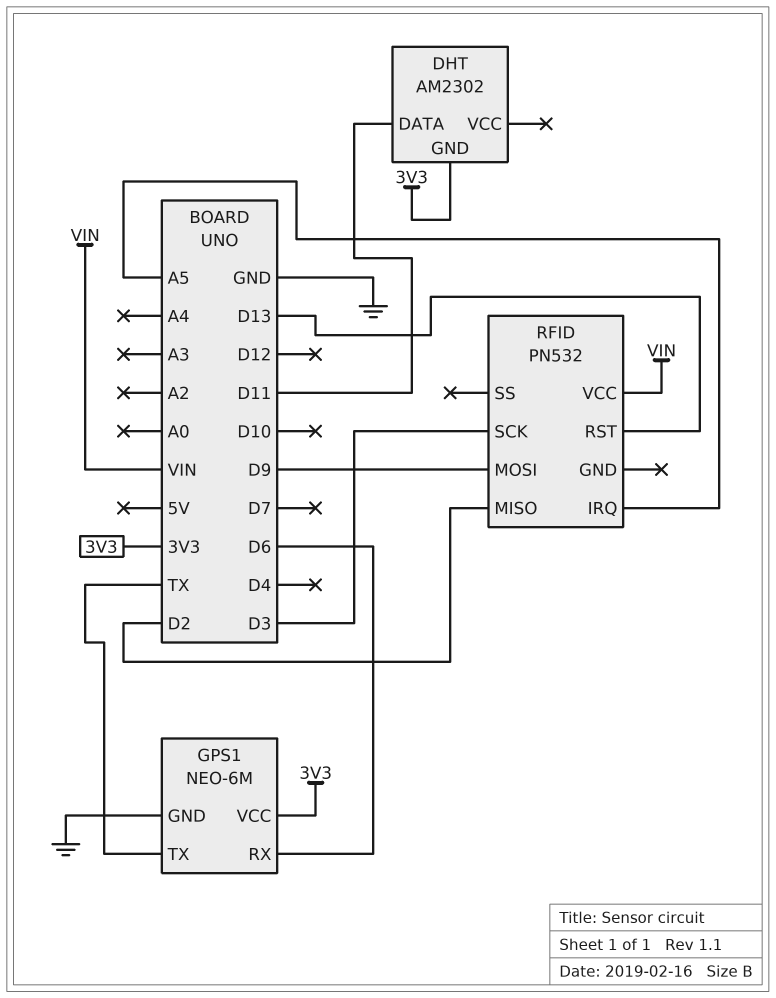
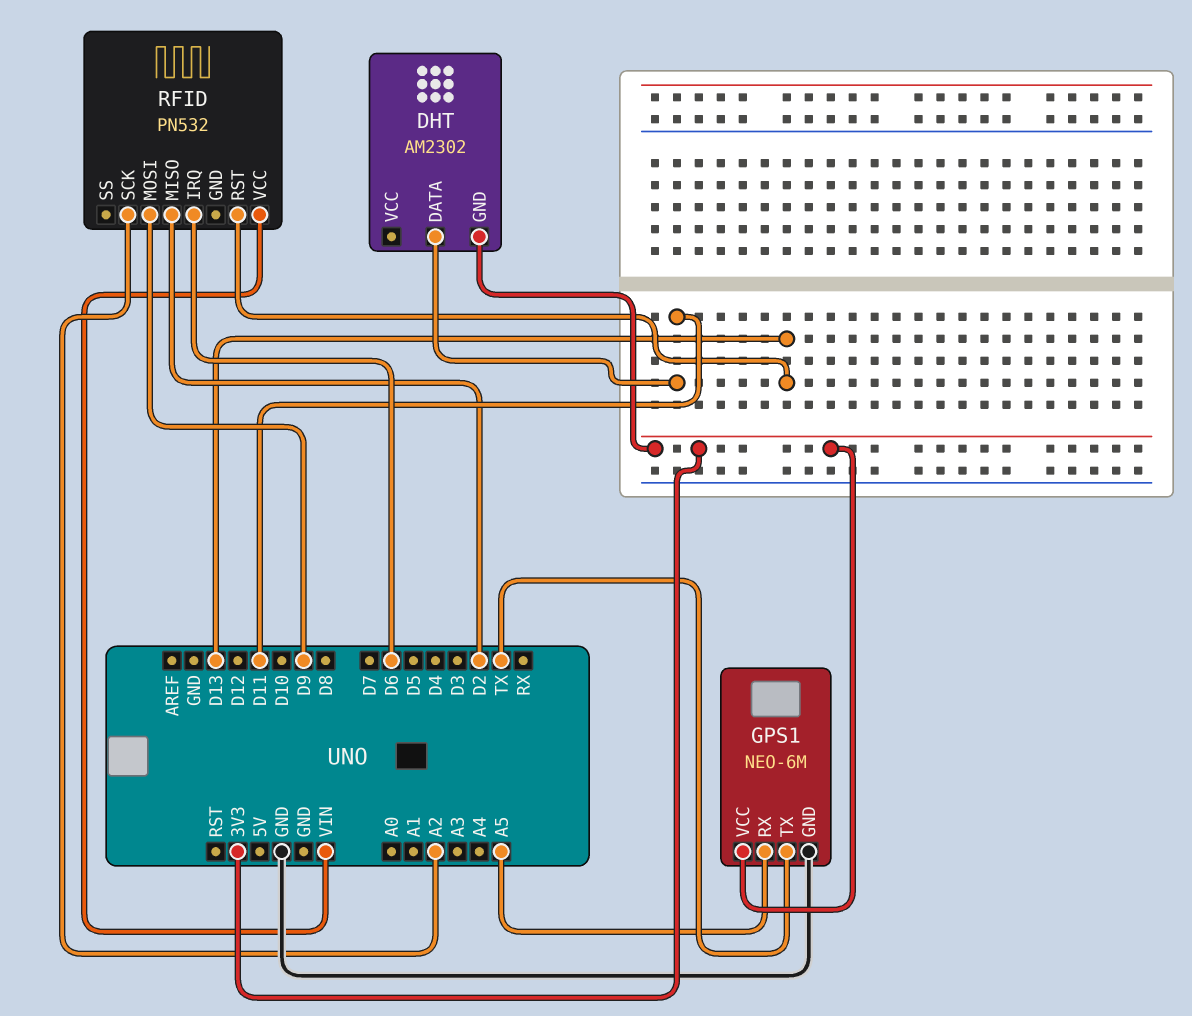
GPS1 pin RX: D6 -> A5
RFID pin IRQ: A5 -> D6
RFID pin SCK: D3 -> A2

